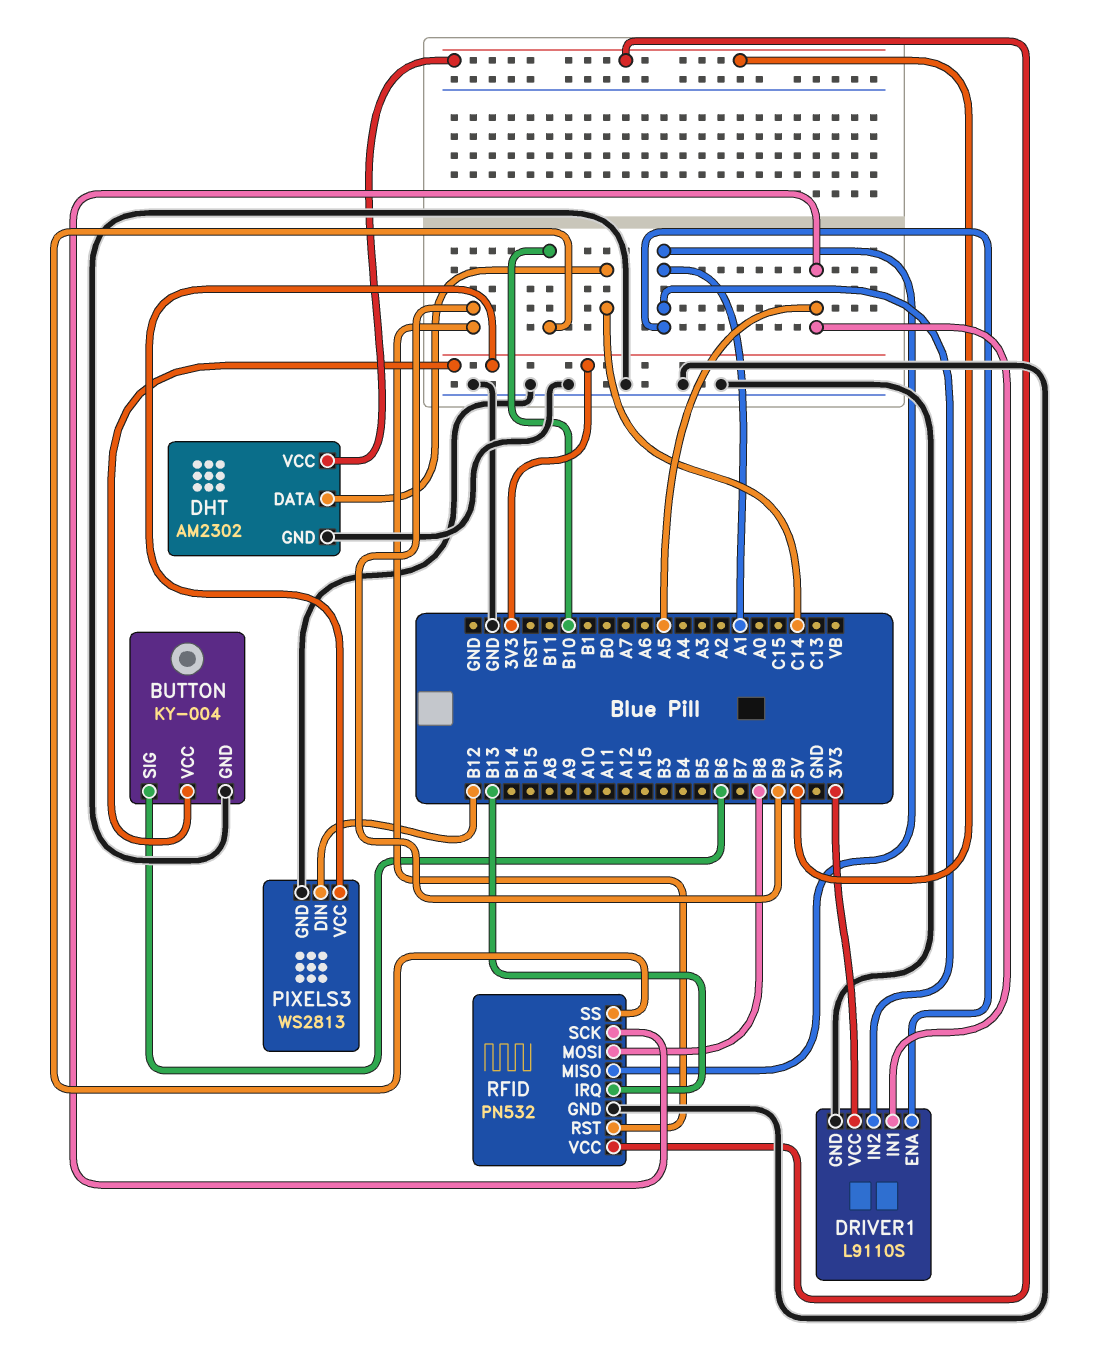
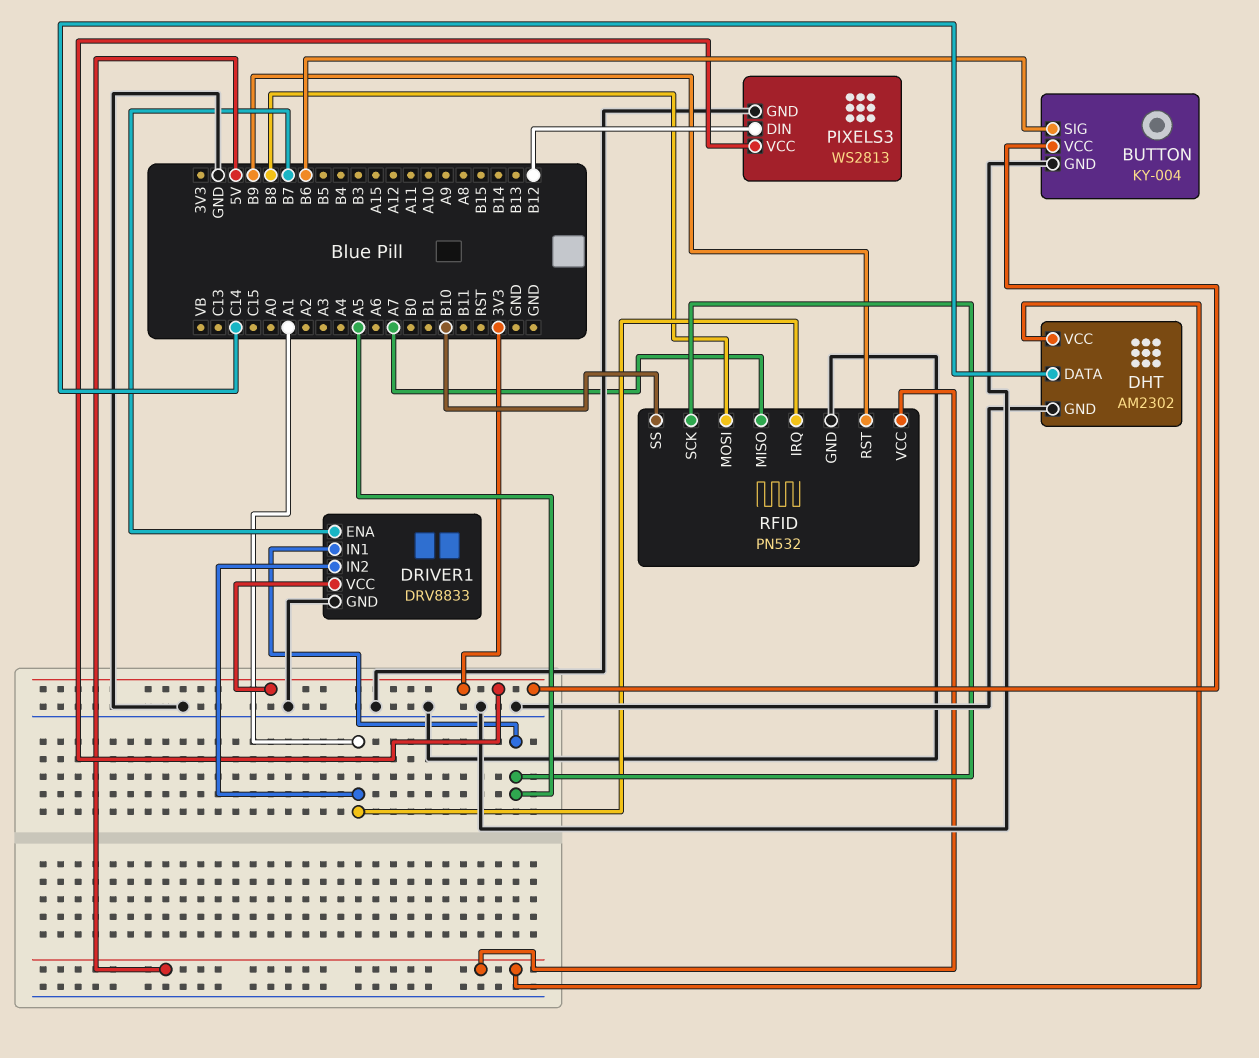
DRIVER1: L9110S -> DRV8833
DRIVER1 pin ENA: A1 -> B7
RFID pin IRQ: B13 -> A1
RFID pin MISO: A1 -> A7

